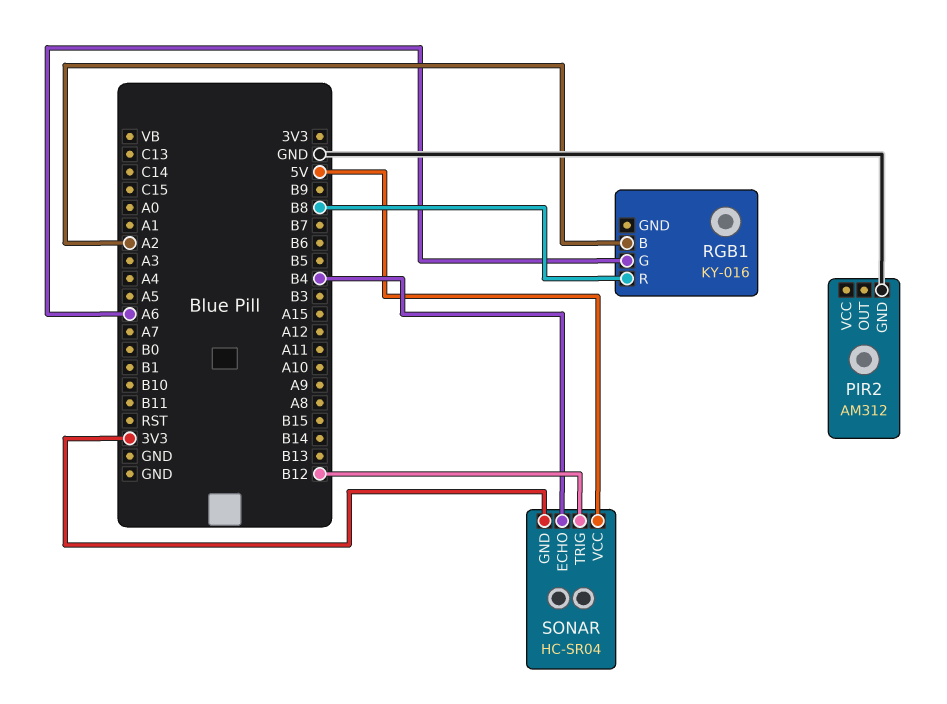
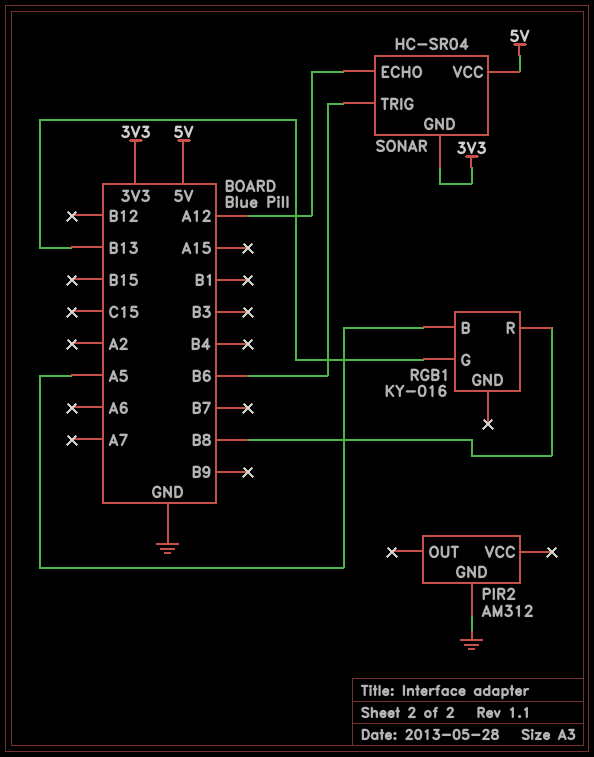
RGB1 pin B: A2 -> A5
RGB1 pin G: A6 -> B13
SONAR pin ECHO: B4 -> A12
SONAR pin TRIG: B12 -> B6

